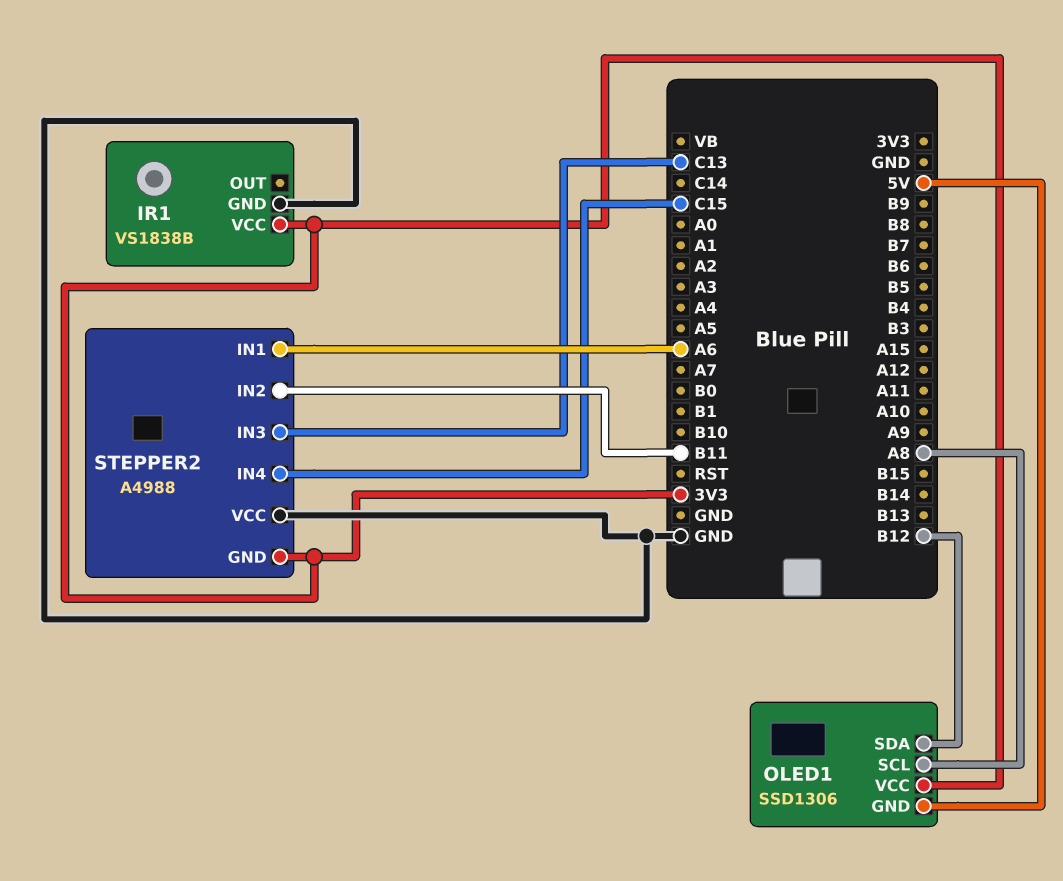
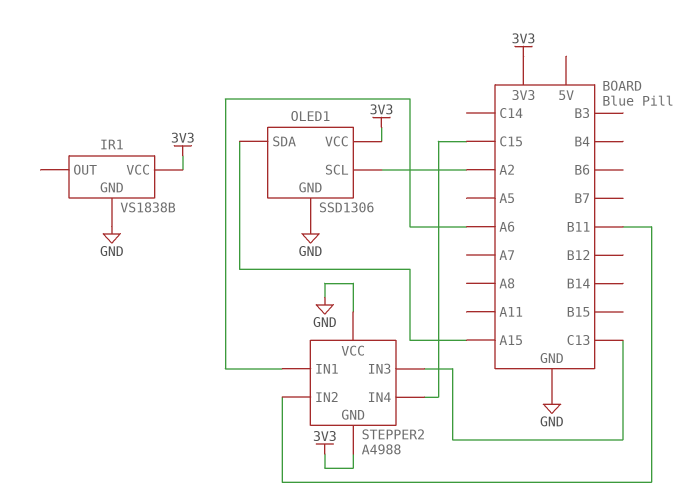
OLED1 pin GND: 5V -> GND
OLED1 pin SCL: A8 -> A2
OLED1 pin SDA: B12 -> A15

